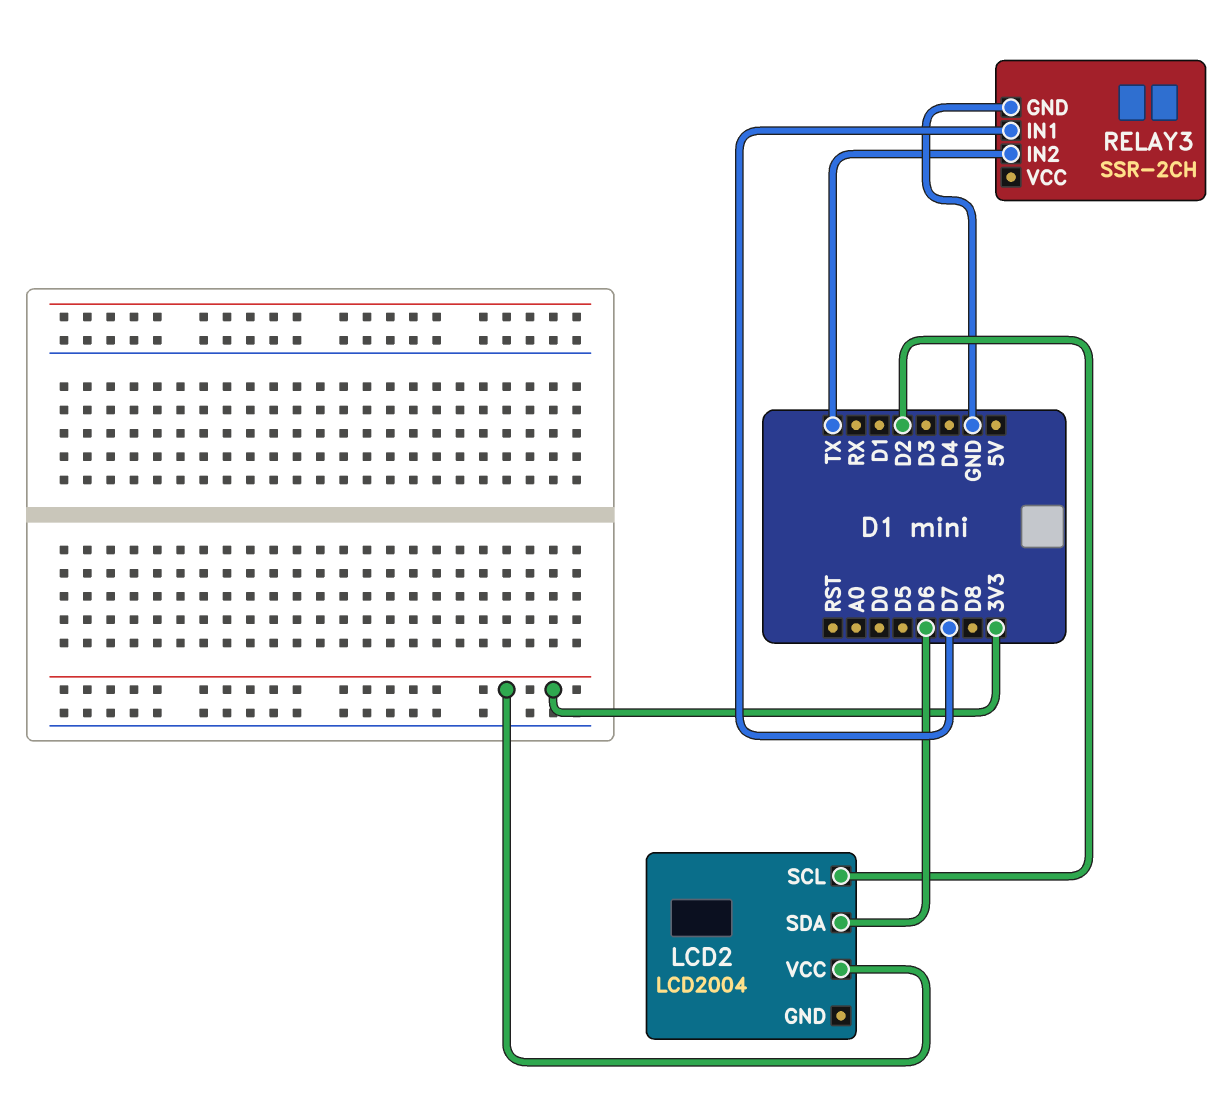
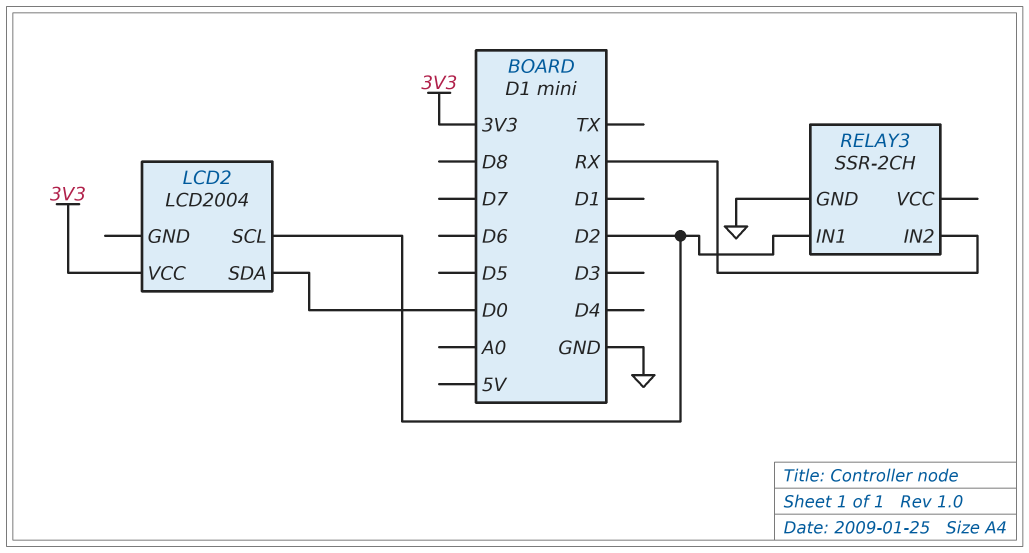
LCD2 pin SDA: D6 -> D0
RELAY3 pin IN1: D7 -> D2
RELAY3 pin IN2: TX -> RX

